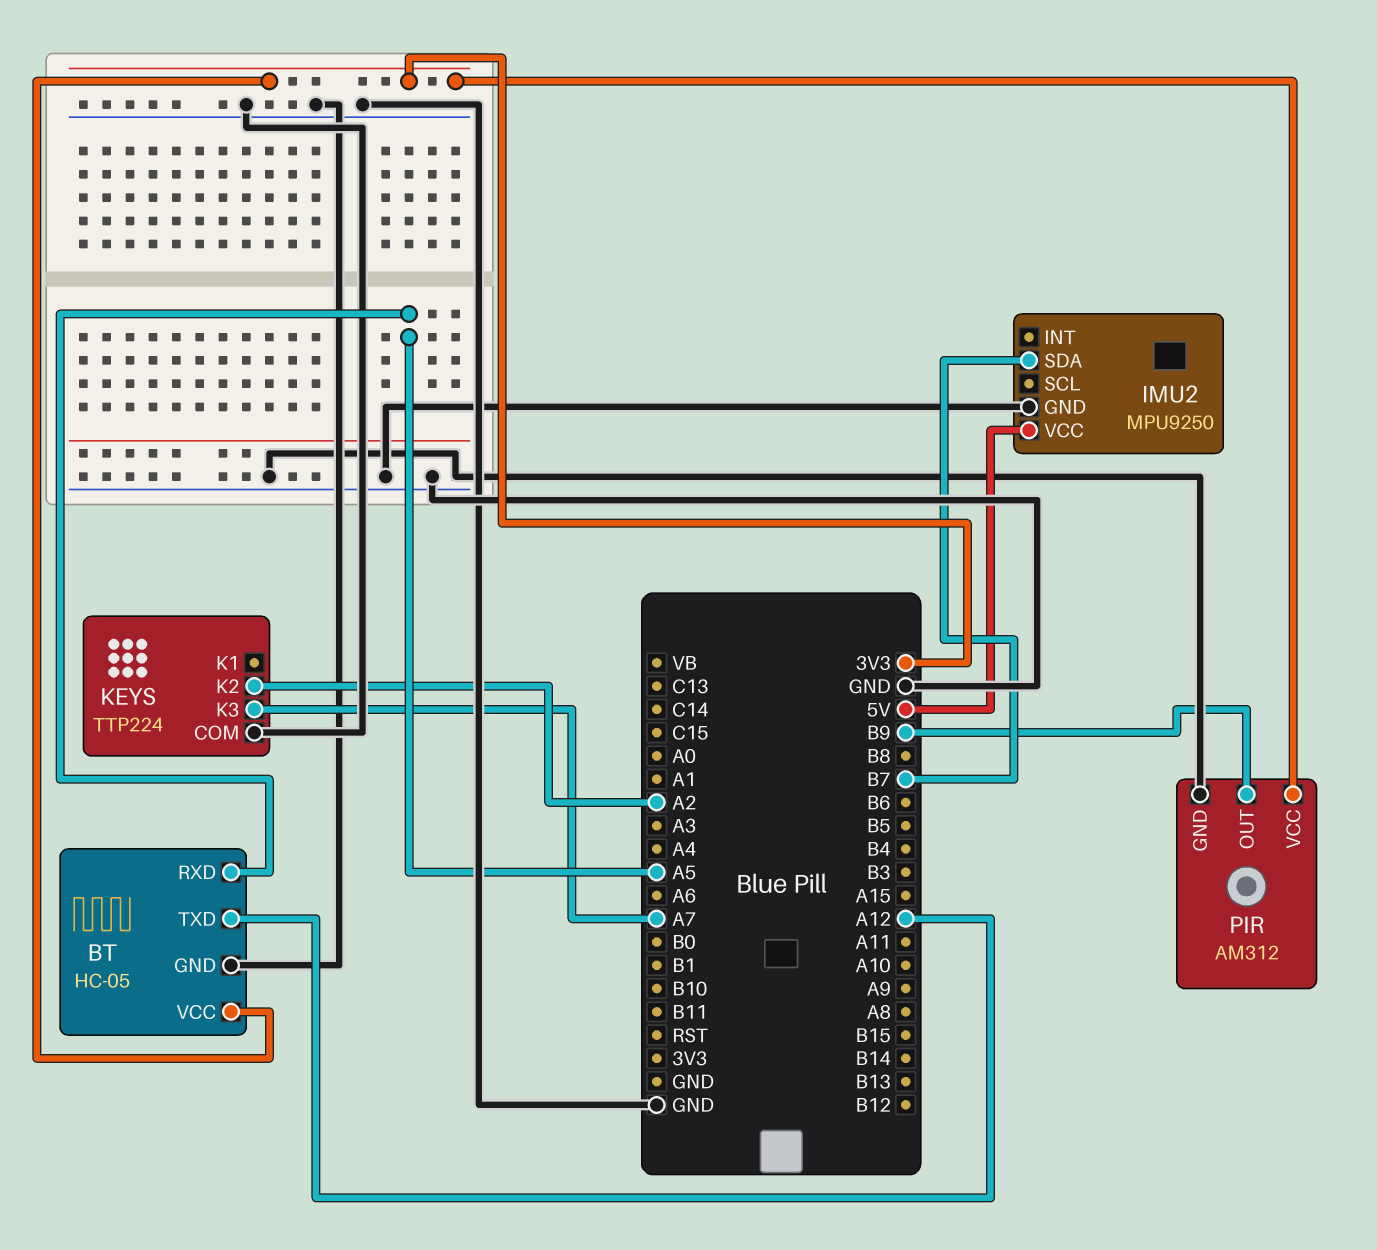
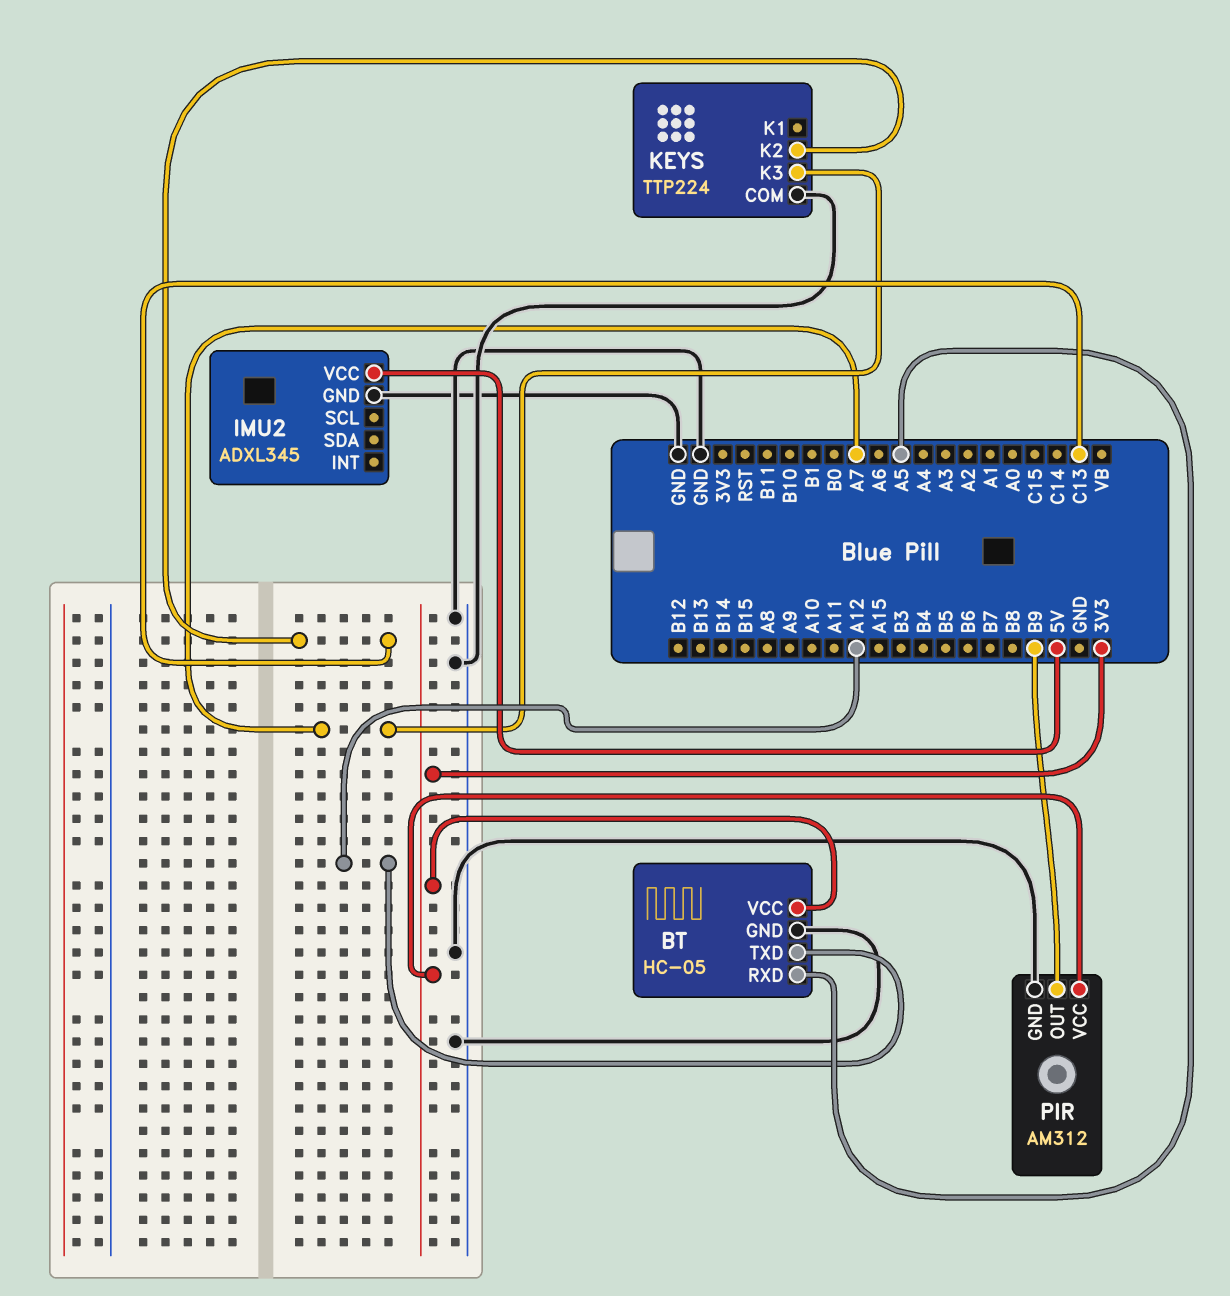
IMU2: MPU9250 -> ADXL345
IMU2 pin SDA: B7 -> none
KEYS pin K2: A2 -> C13

